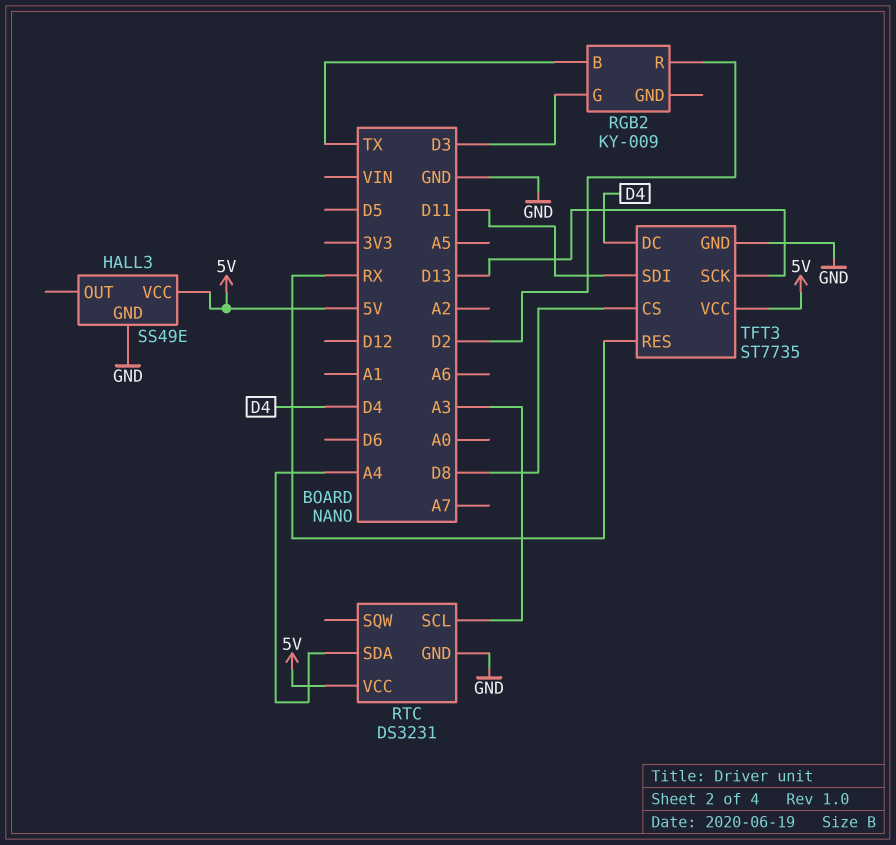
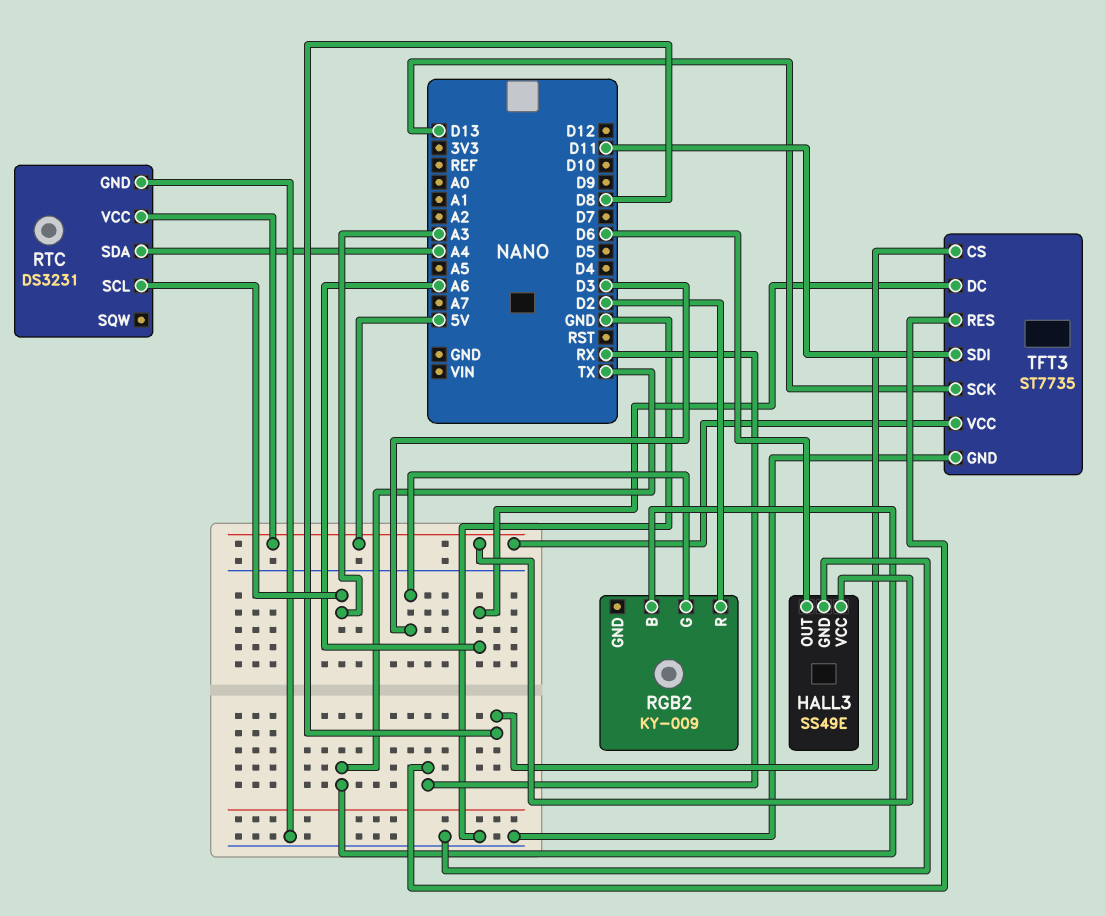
HALL3 pin OUT: none -> D6
TFT3 pin DC: D4 -> A6

